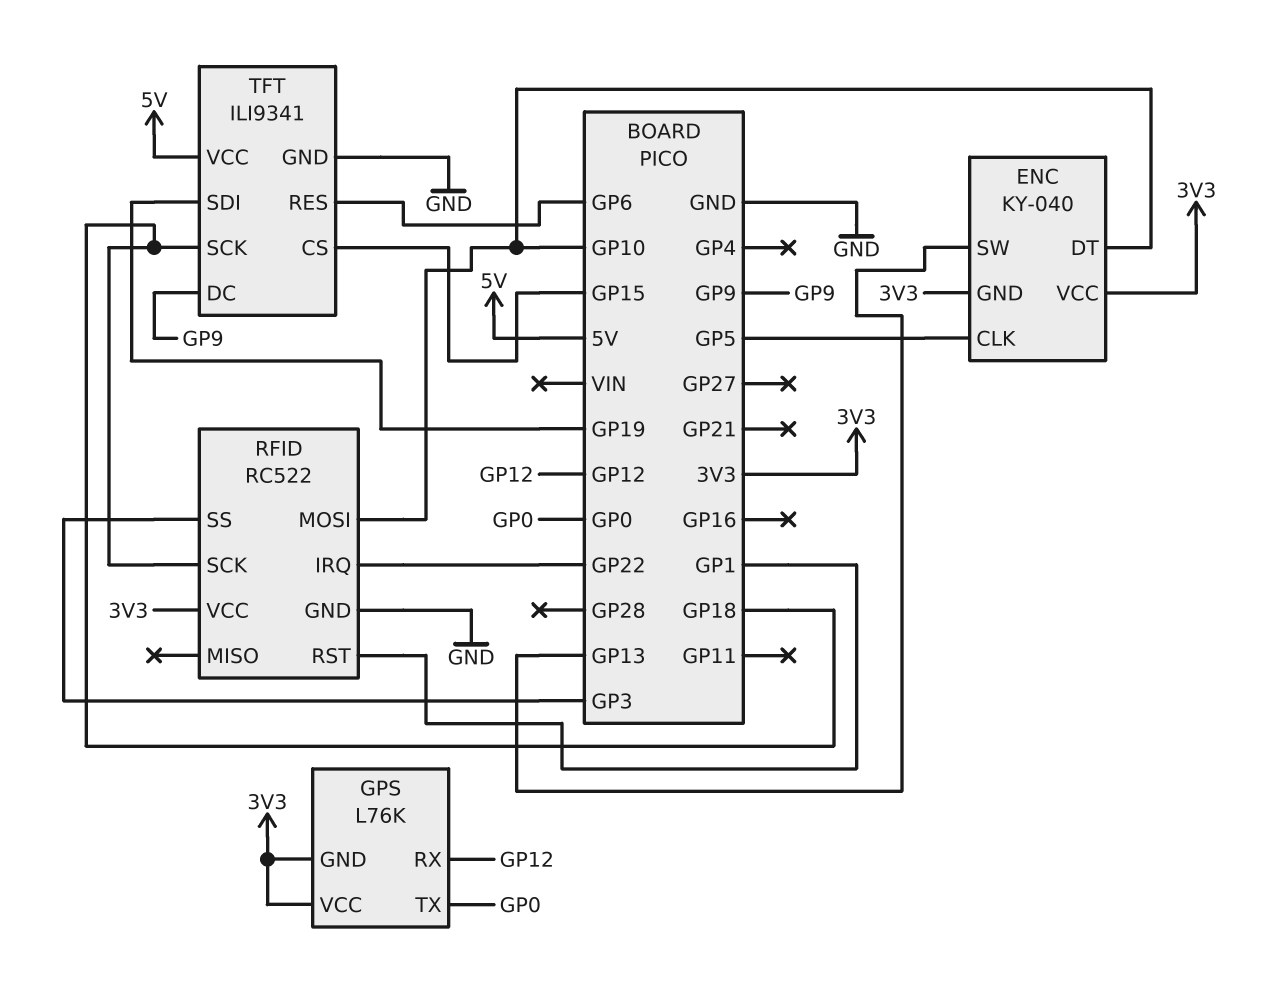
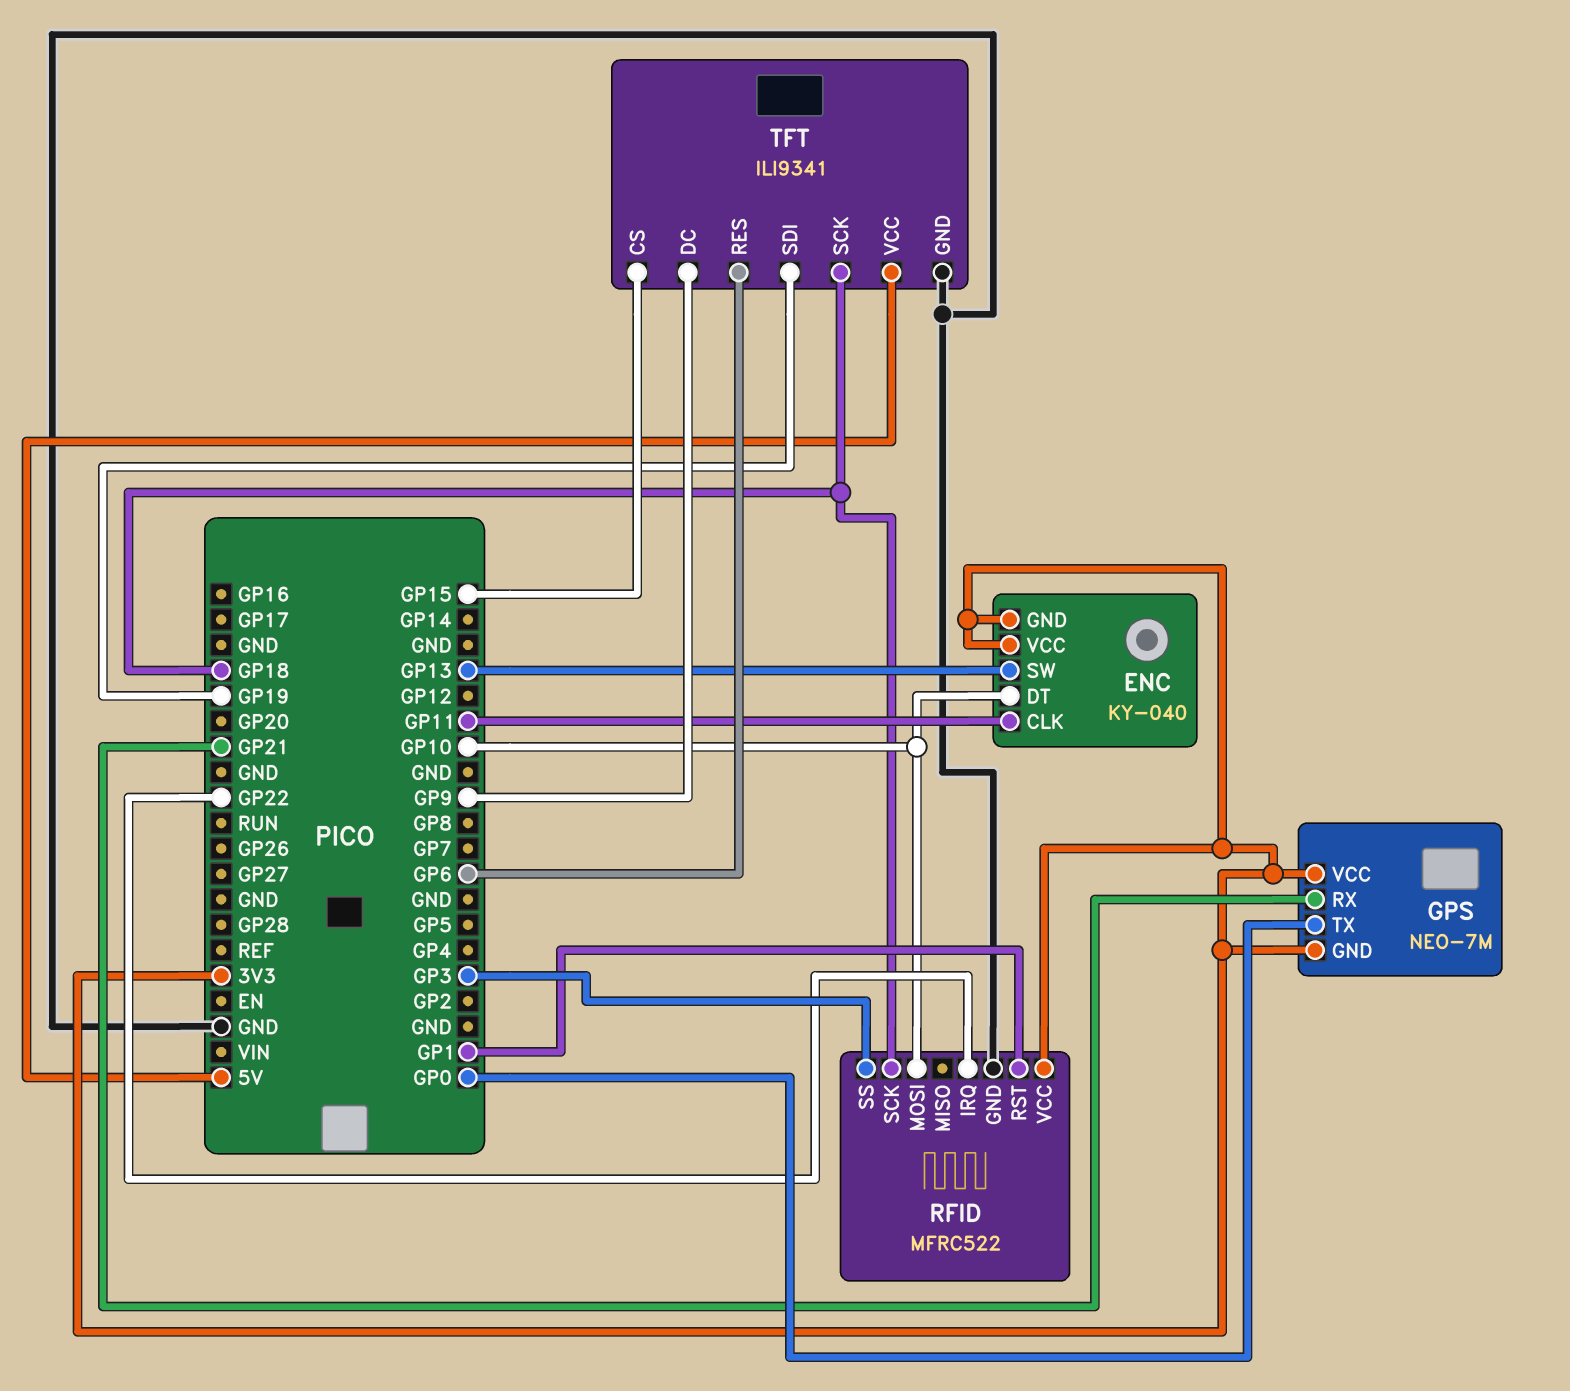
ENC pin CLK: GP5 -> GP11
GPS: L76K -> NEO-7M
GPS pin RX: GP12 -> GP21
RFID: RC522 -> MFRC522

